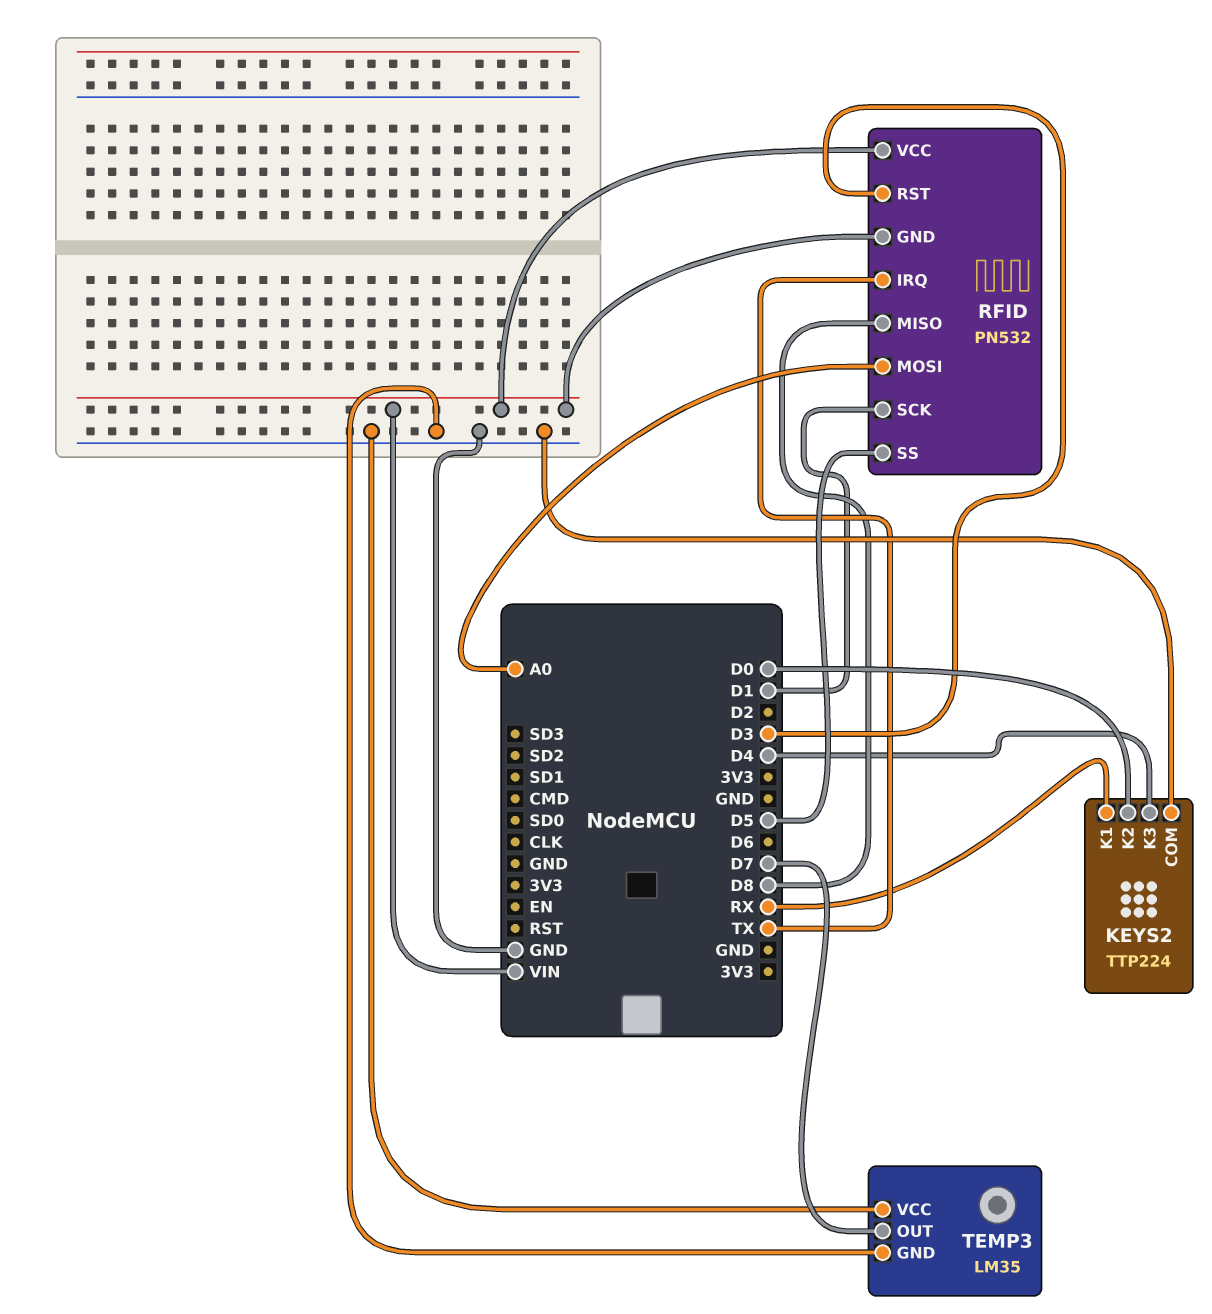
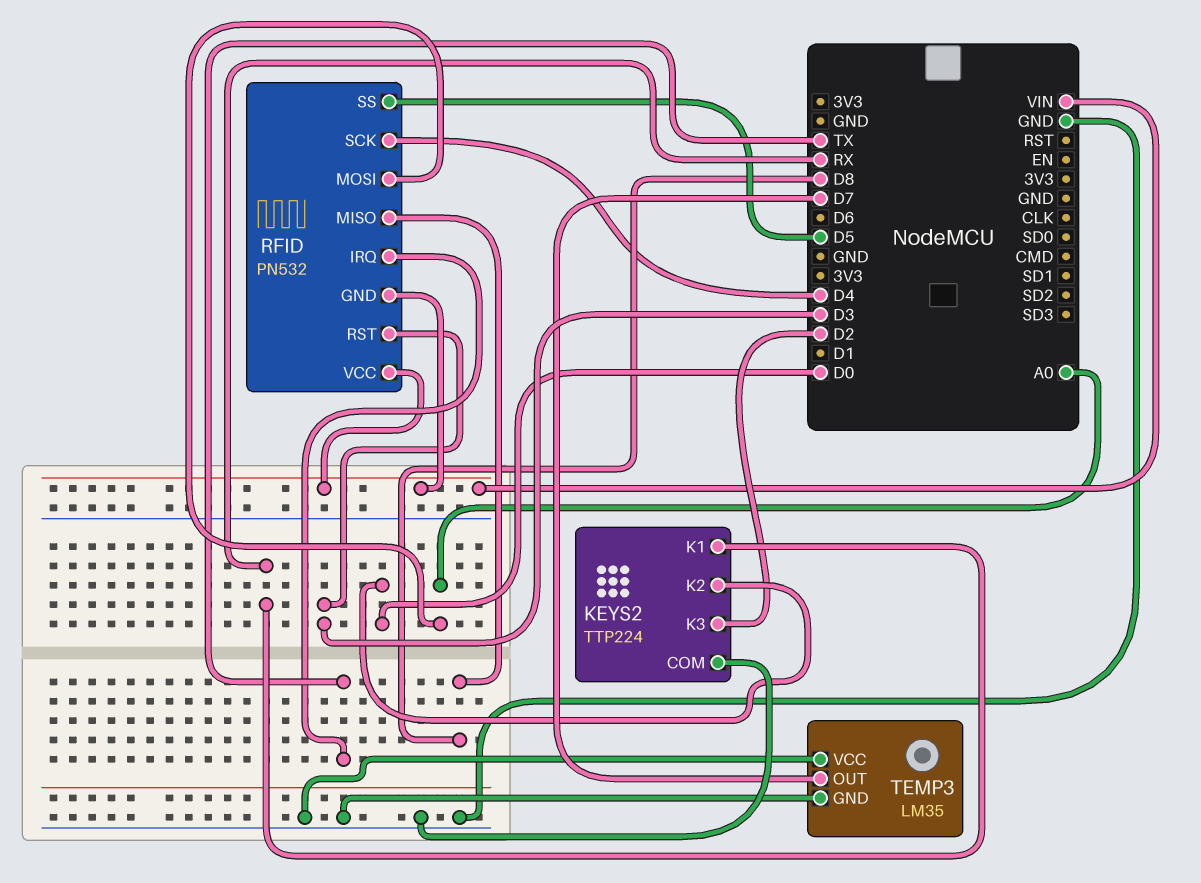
KEYS2 pin K3: D4 -> D2
RFID pin SCK: D1 -> D4

